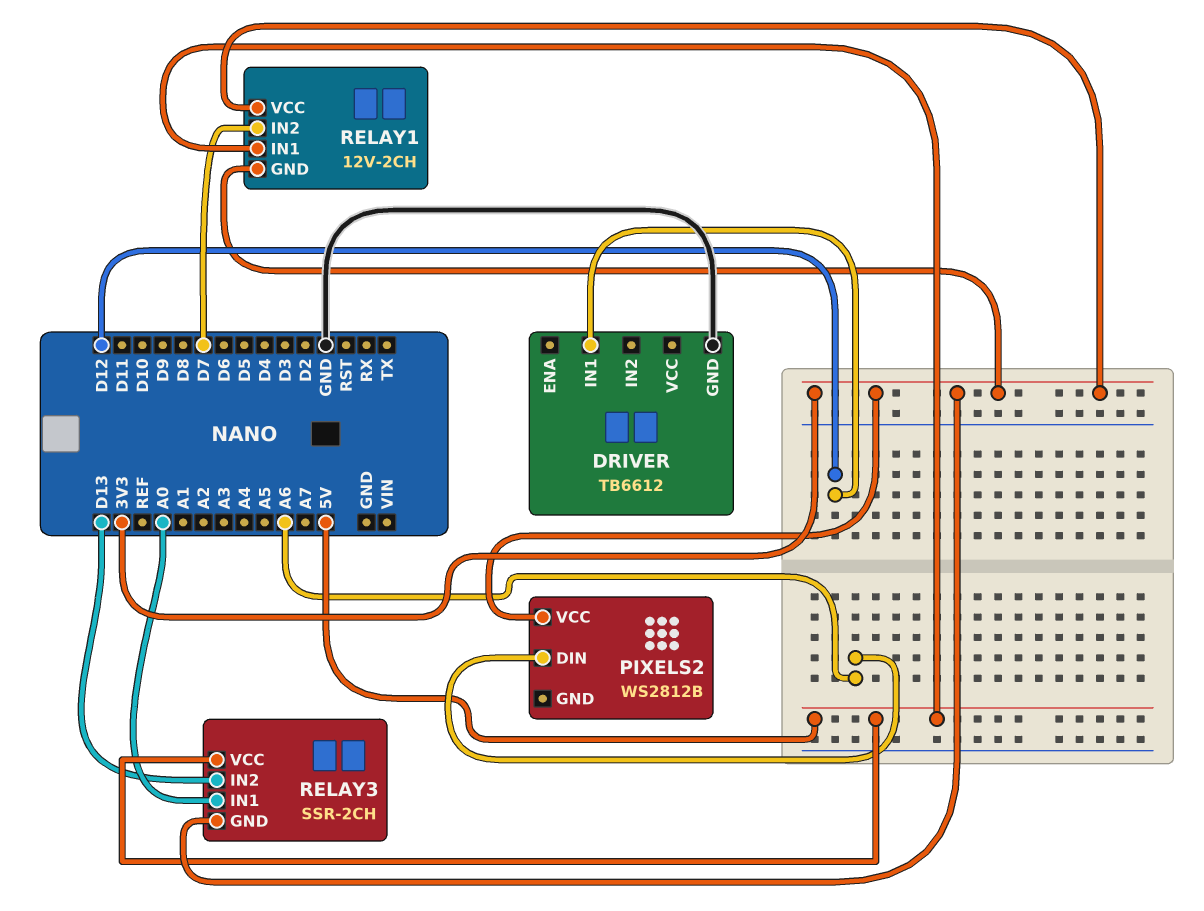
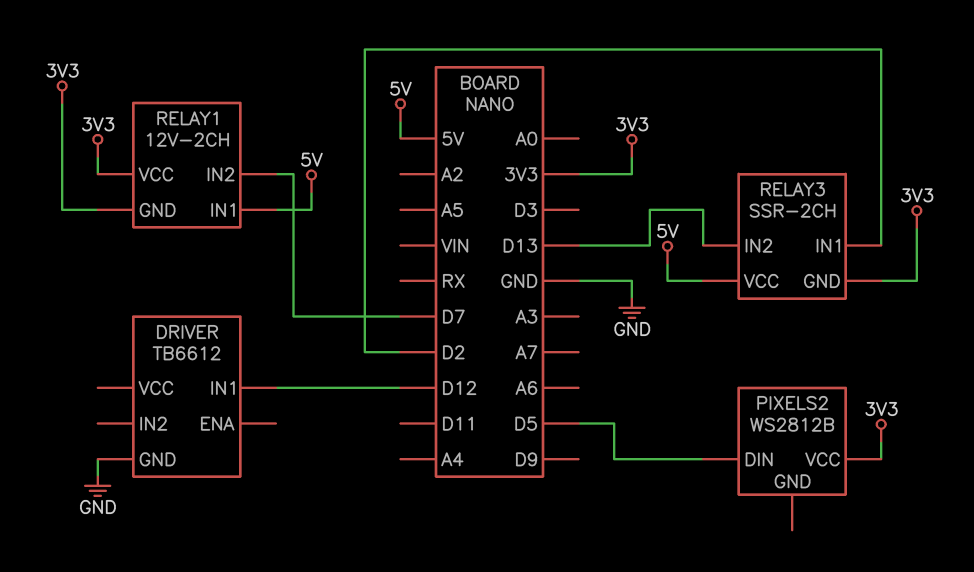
PIXELS2 pin DIN: A6 -> D5
RELAY3 pin IN1: A0 -> D2

